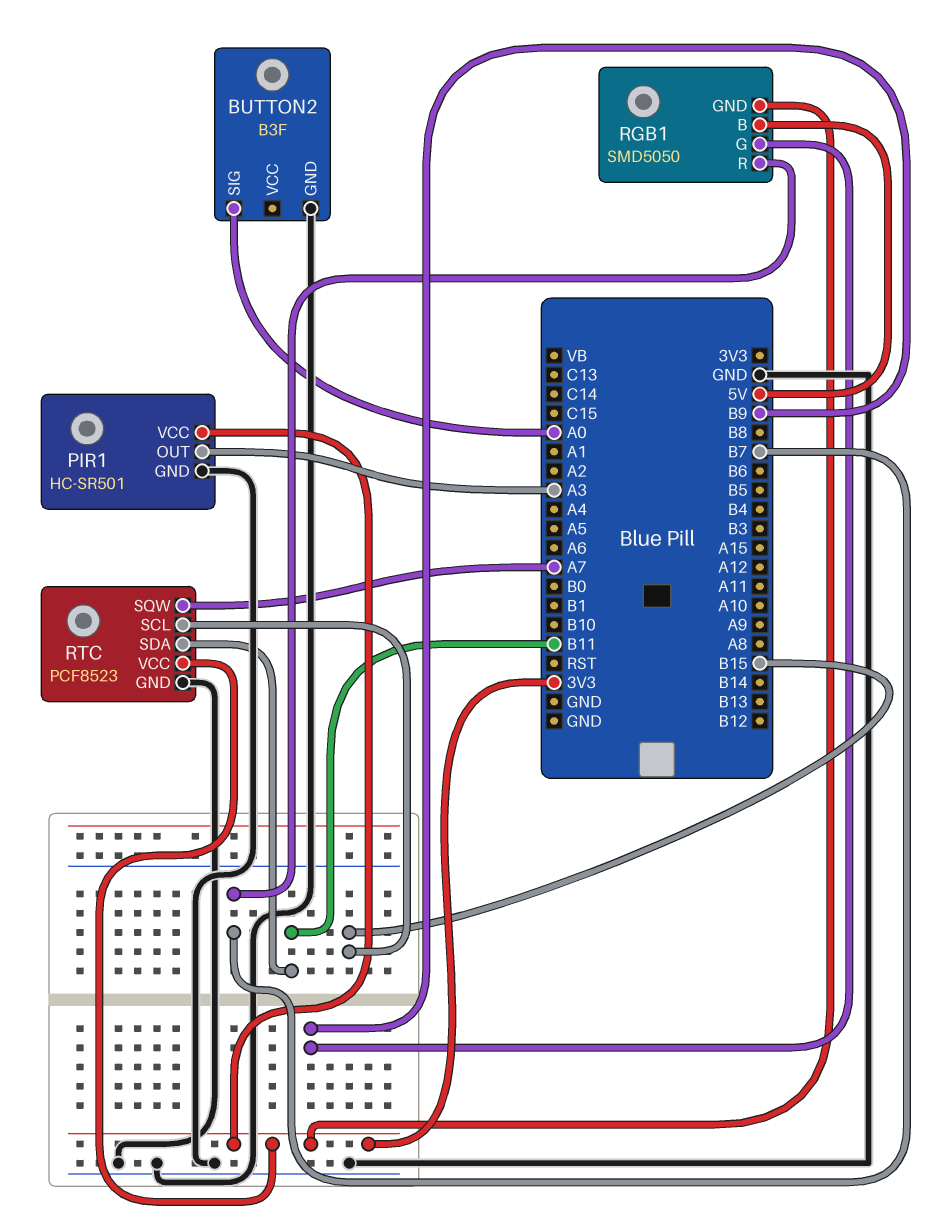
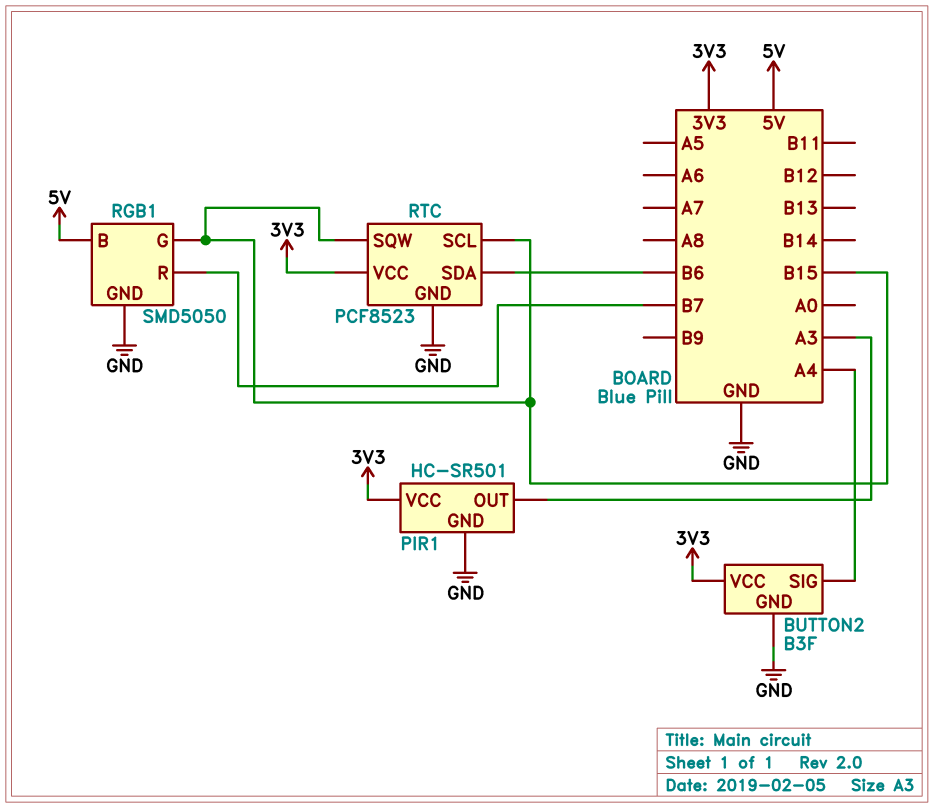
BUTTON2 pin SIG: A0 -> A4
BUTTON2 pin VCC: none -> 3V3
RGB1 pin G: B9 -> B15
RGB1 pin GND: 3V3 -> GND
RTC pin SDA: B11 -> B6
RTC pin SQW: A7 -> B15

